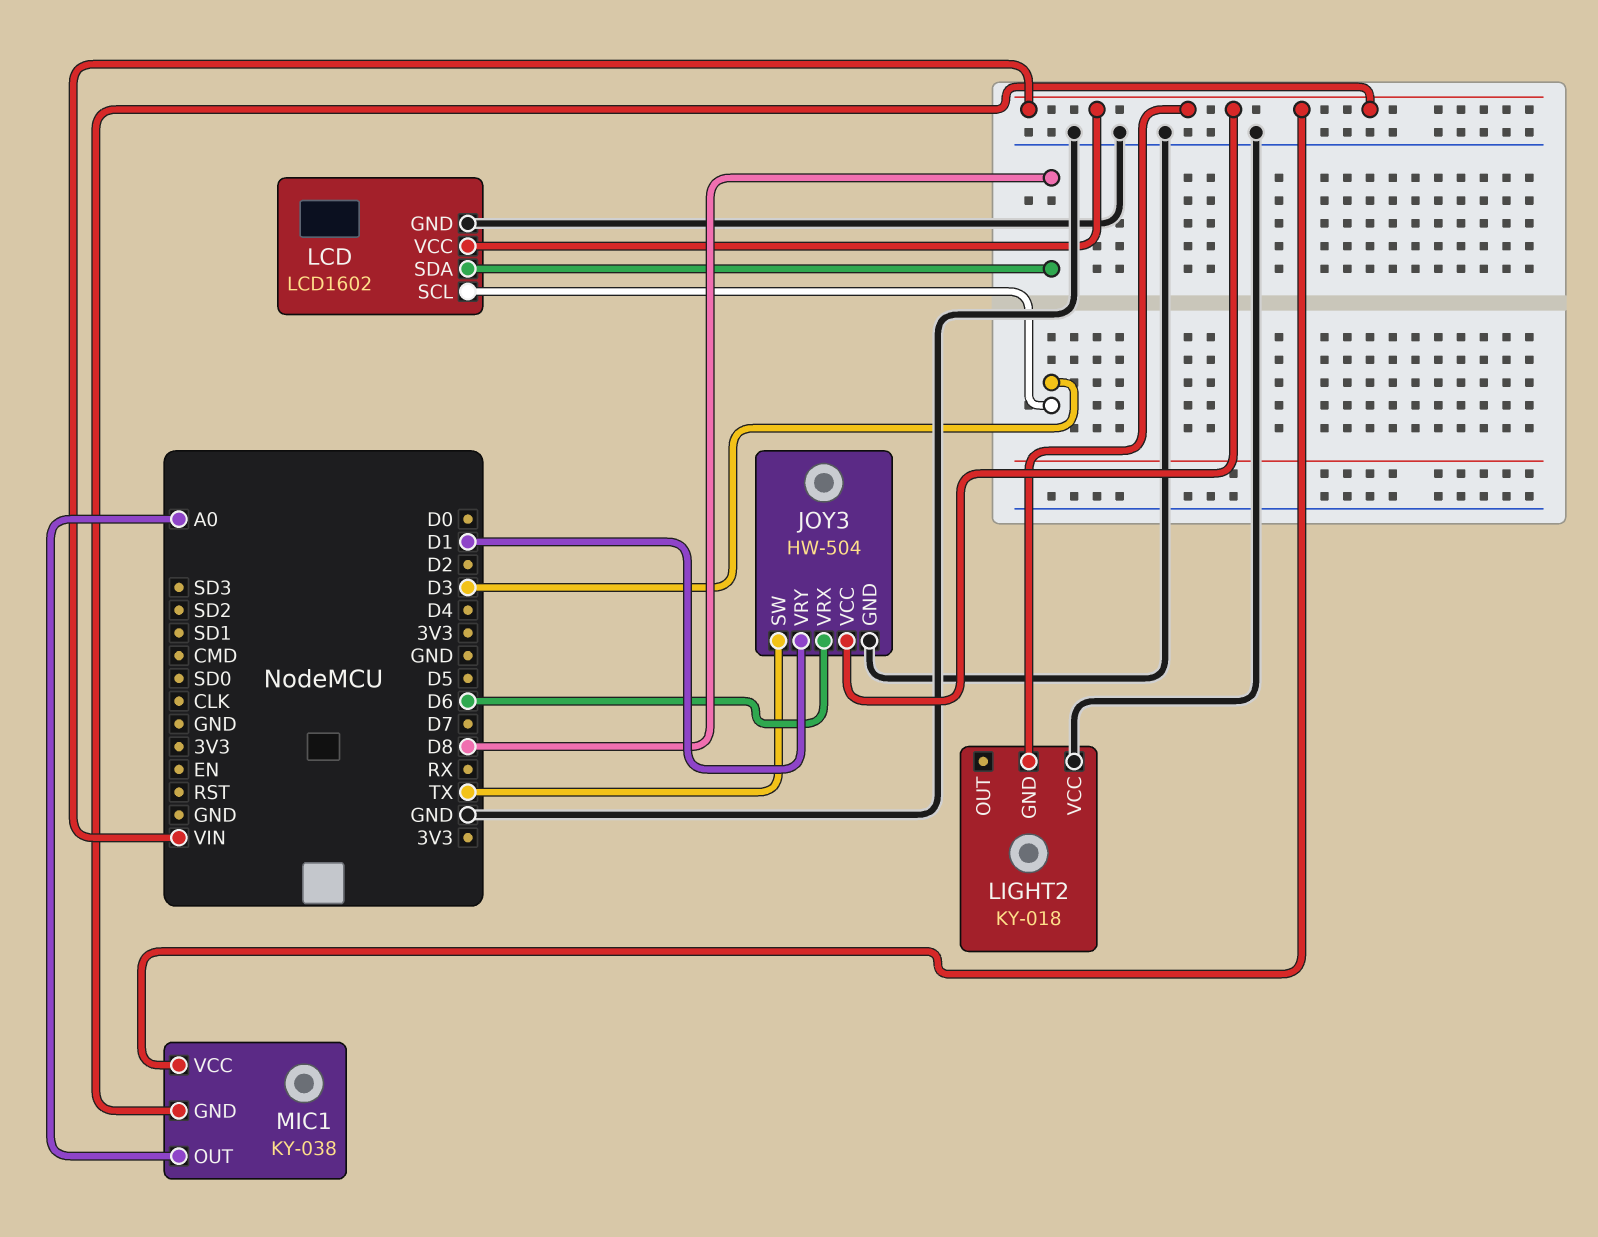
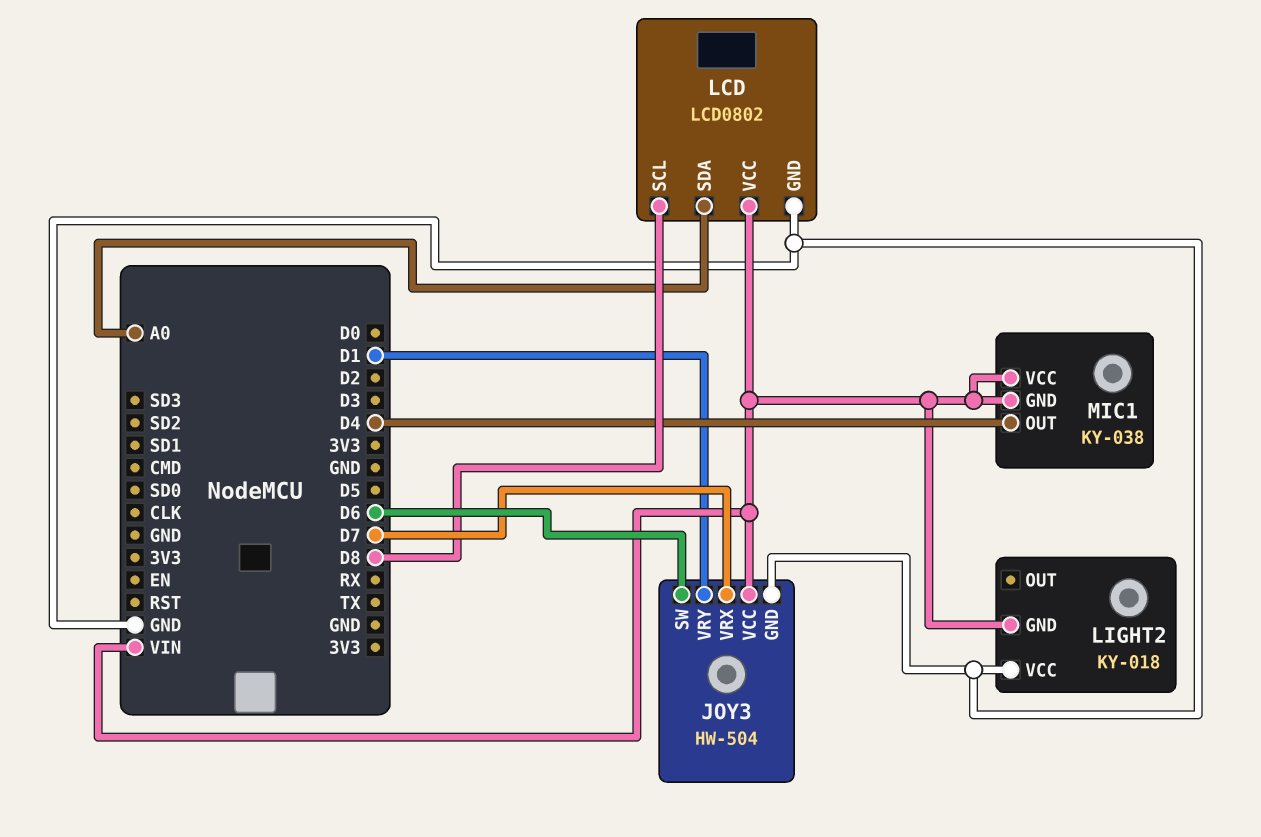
JOY3 pin SW: TX -> D6
JOY3 pin VRX: D6 -> D7
LCD: LCD1602 -> LCD0802
LCD pin SCL: D3 -> D8
LCD pin SDA: D8 -> A0
MIC1 pin OUT: A0 -> D4

